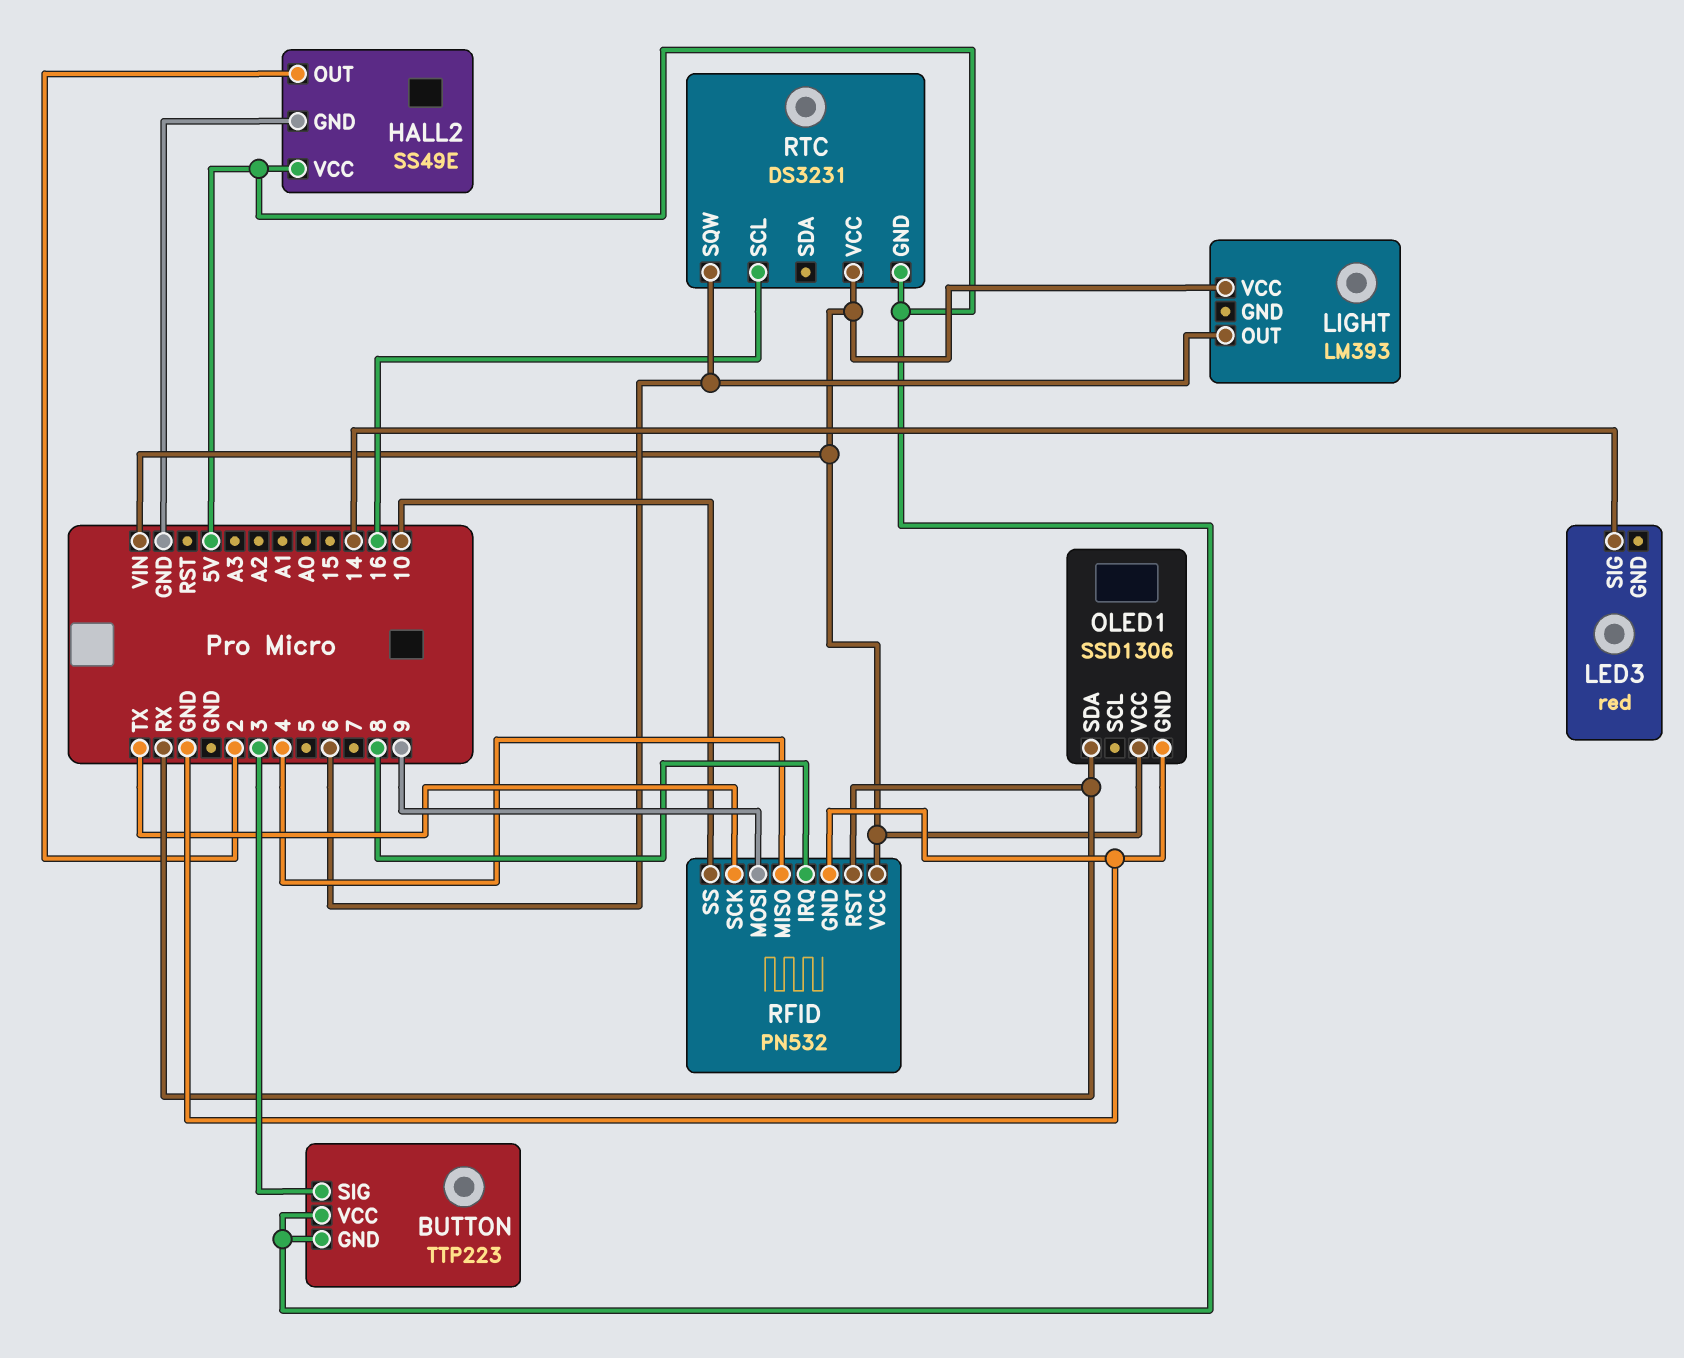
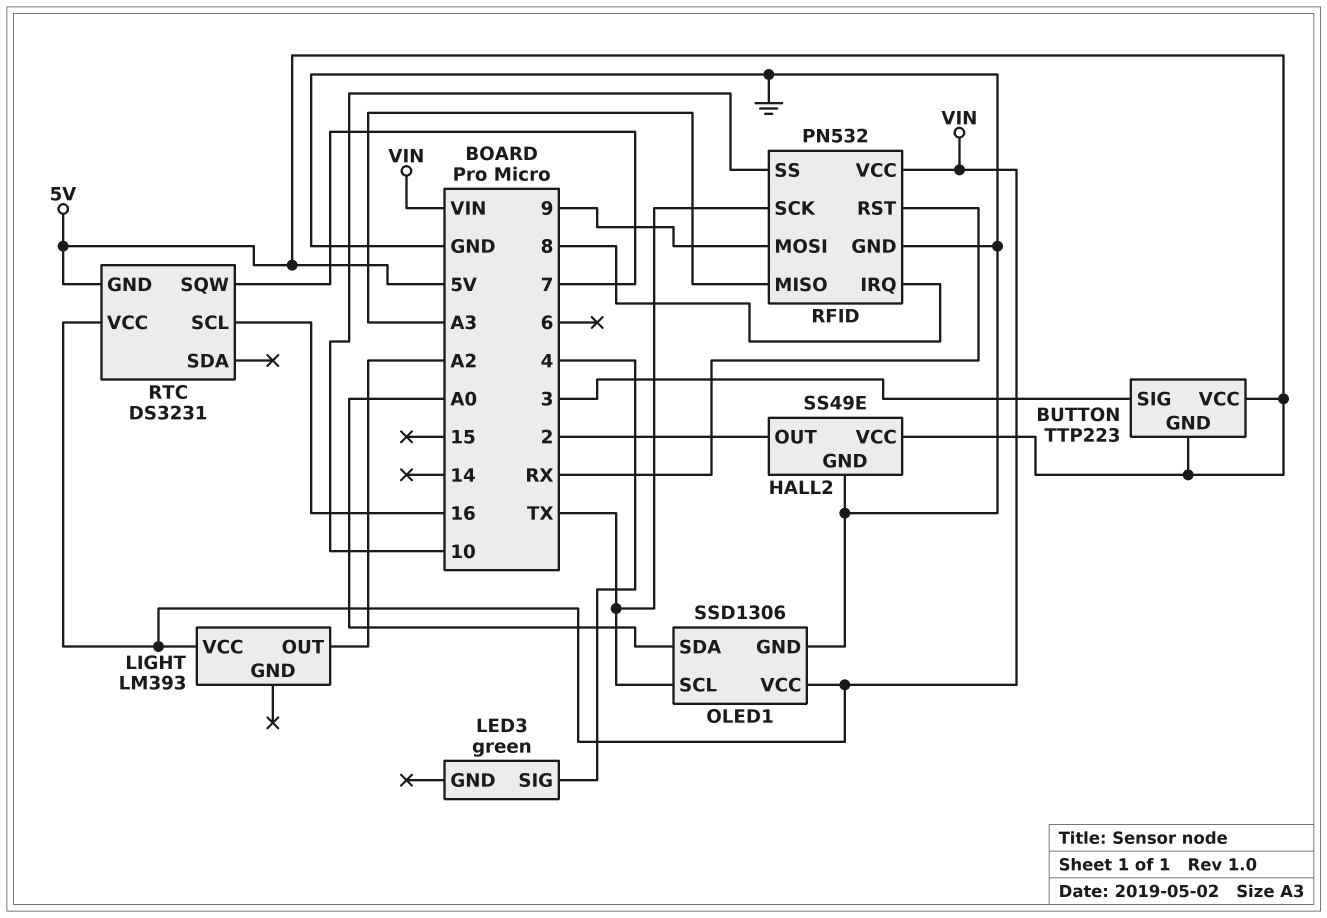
LED3: red -> green
LED3 pin SIG: 14 -> 4
LIGHT pin OUT: 6 -> A2
OLED1 pin SCL: none -> TX
OLED1 pin SDA: RX -> A0
RFID pin MISO: 4 -> A3
RTC pin SQW: 6 -> 7

